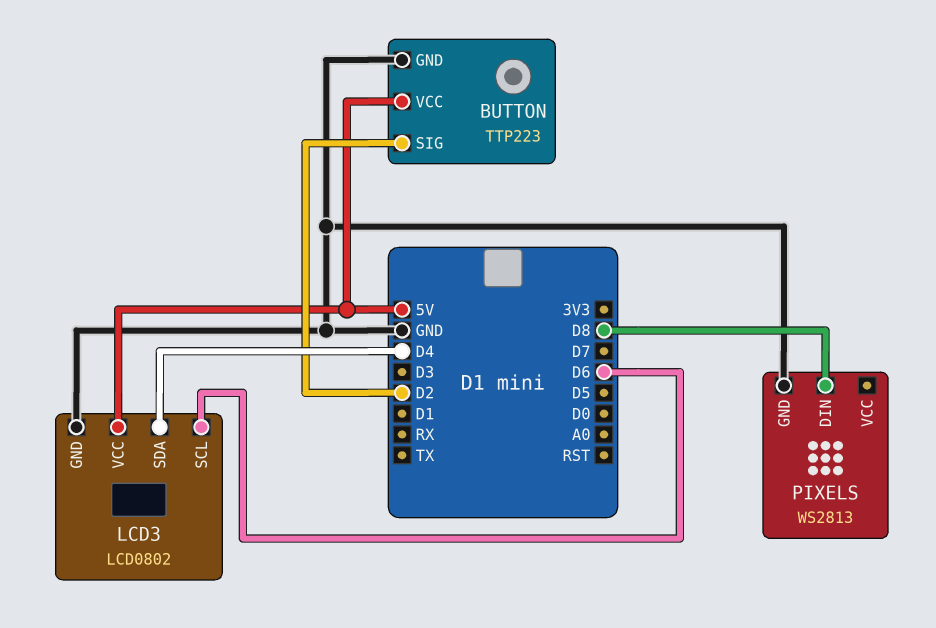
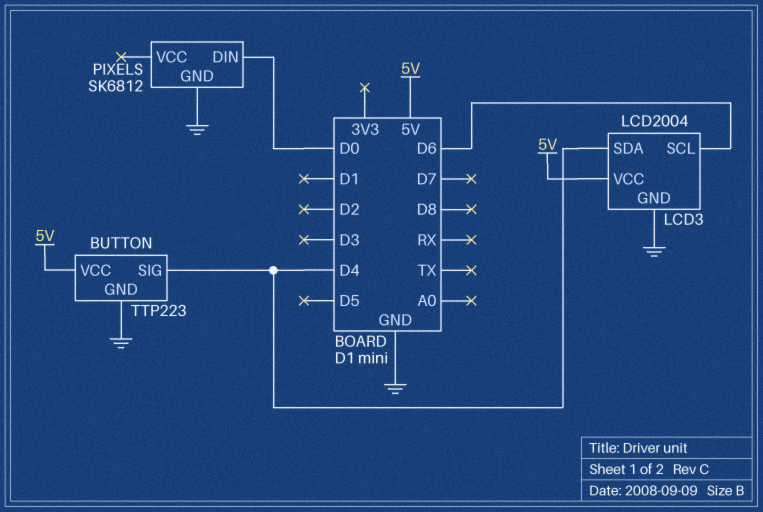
BUTTON pin SIG: D2 -> D4
LCD3: LCD0802 -> LCD2004
PIXELS: WS2813 -> SK6812
PIXELS pin DIN: D8 -> D0

